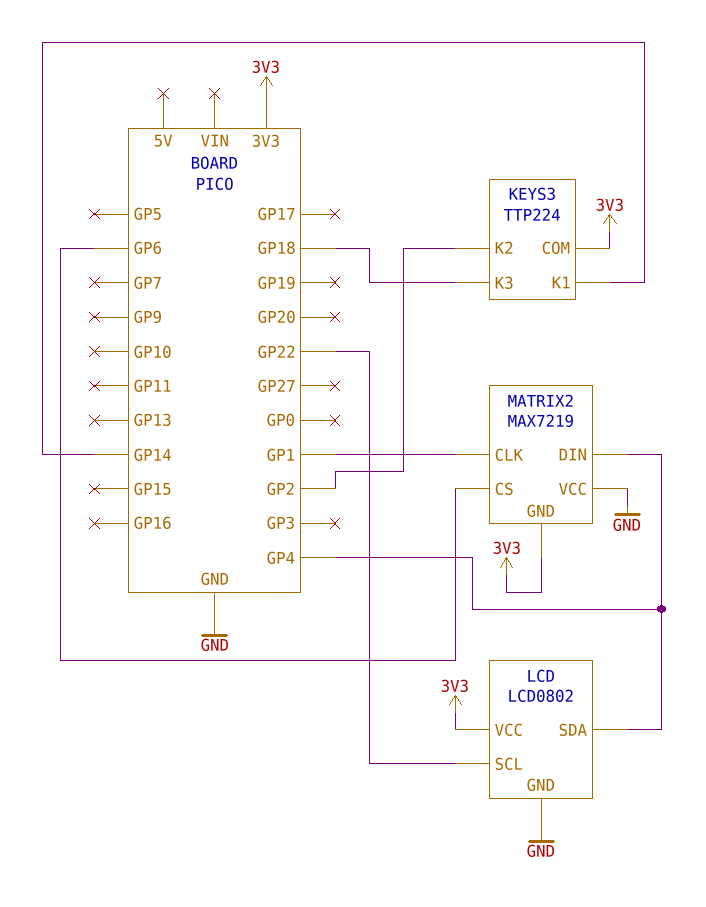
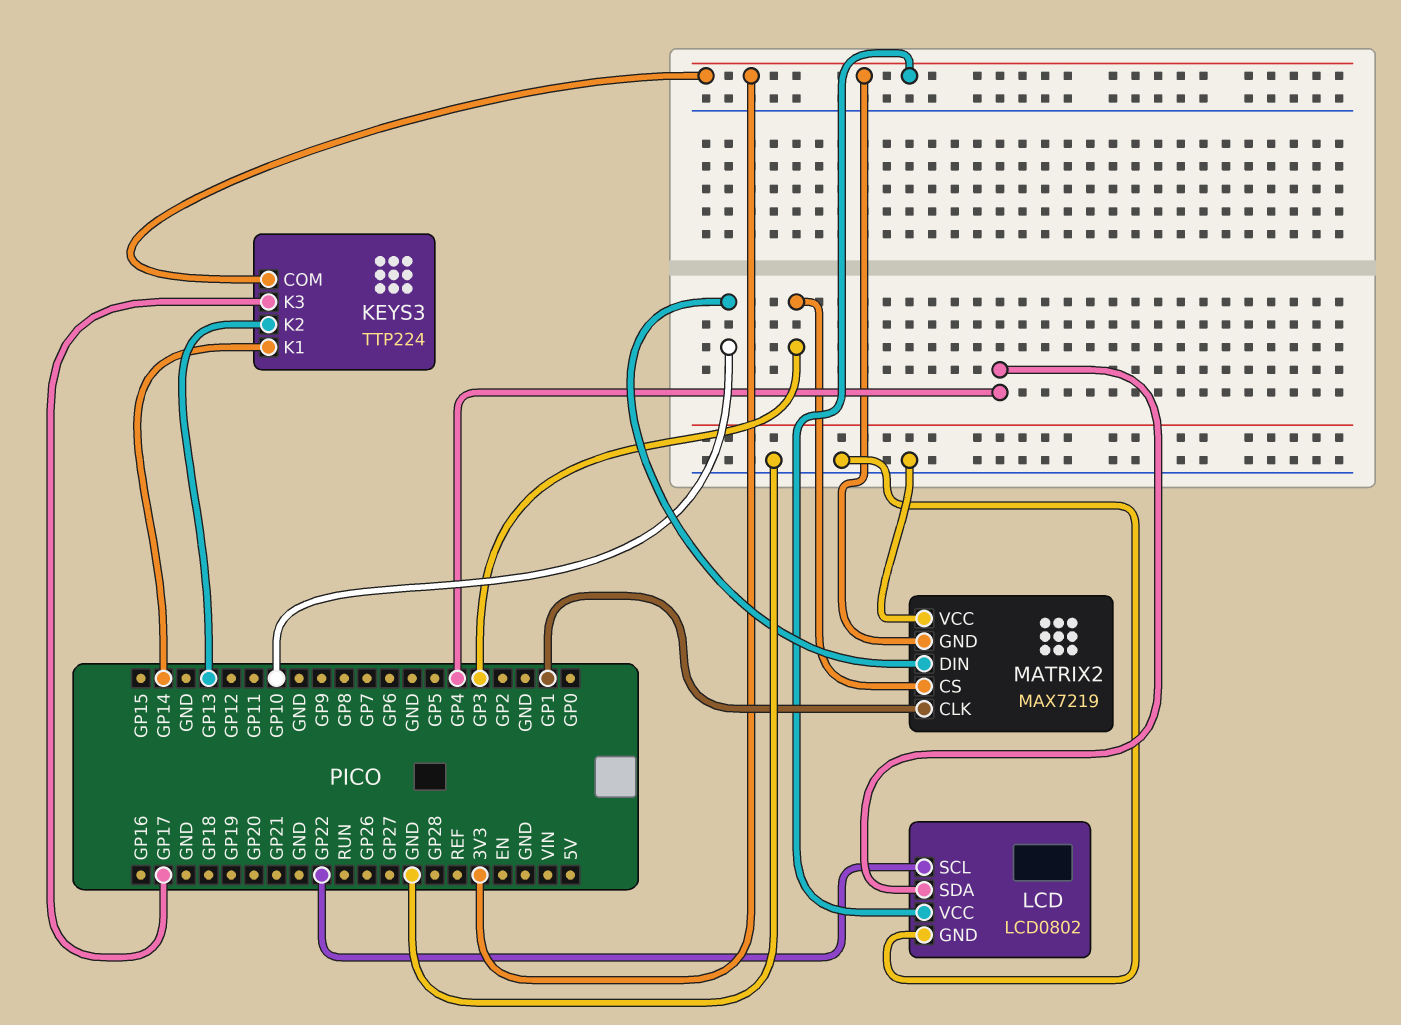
KEYS3 pin K2: GP2 -> GP13
KEYS3 pin K3: GP18 -> GP17
MATRIX2 pin CS: GP6 -> GP3
MATRIX2 pin DIN: GP4 -> GP10

